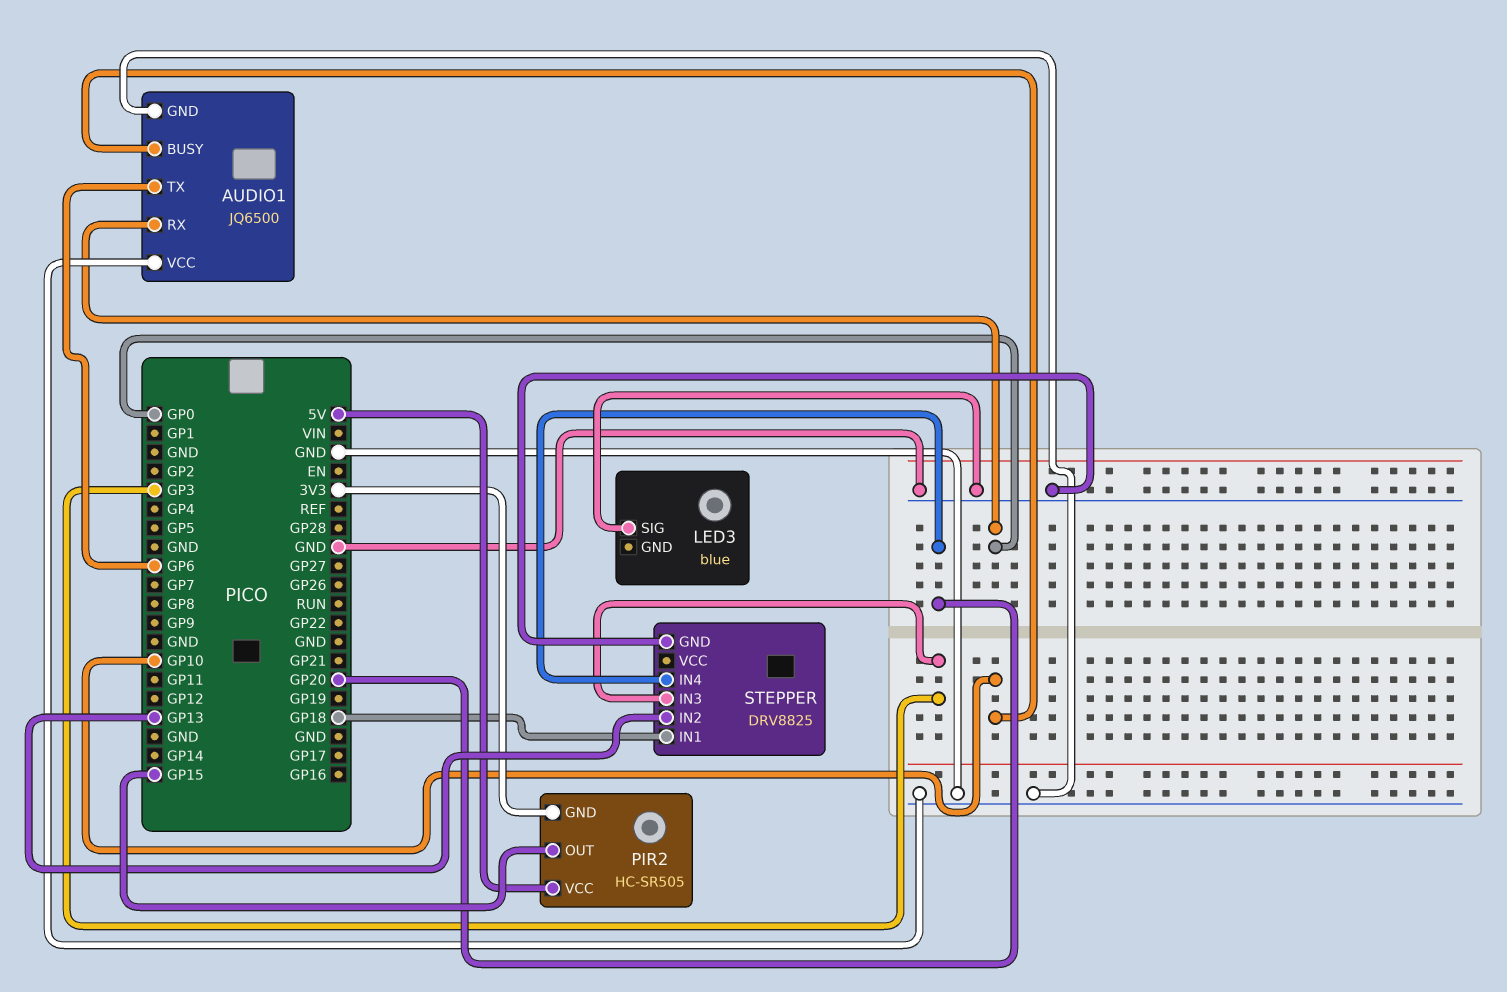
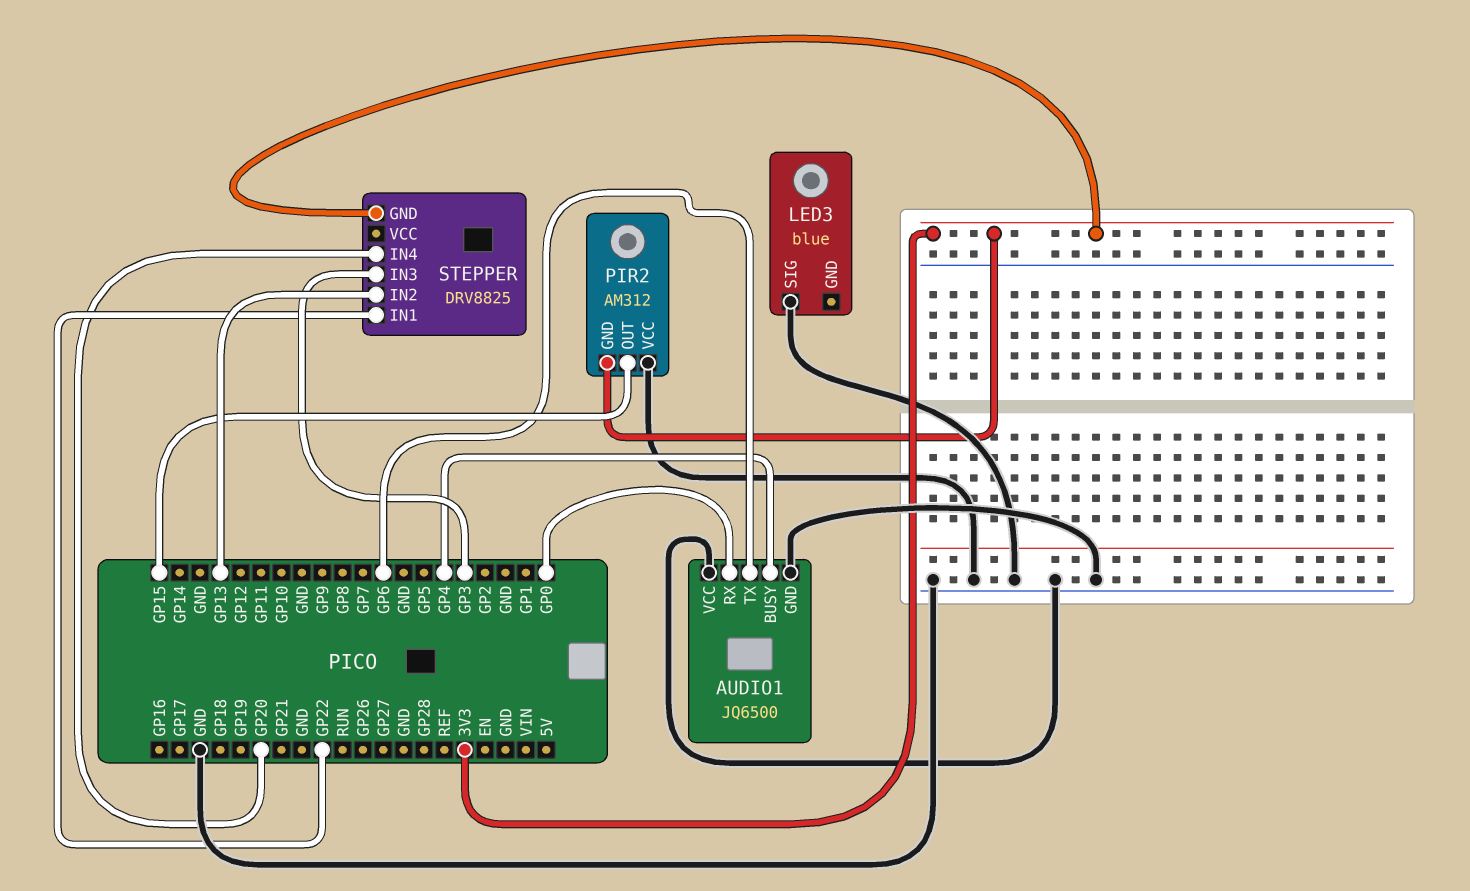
AUDIO1 pin BUSY: GP10 -> GP4
PIR2: HC-SR505 -> AM312
PIR2 pin VCC: 5V -> GND
STEPPER pin GND: GND -> 3V3
STEPPER pin IN1: GP18 -> GP22

